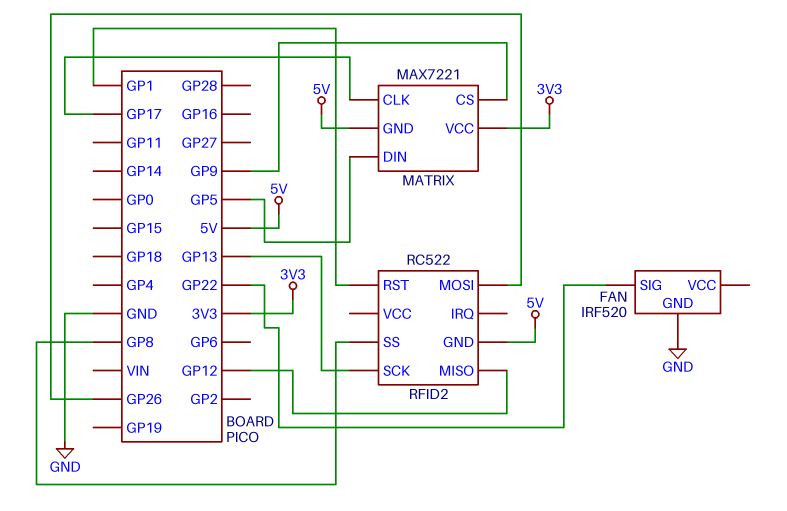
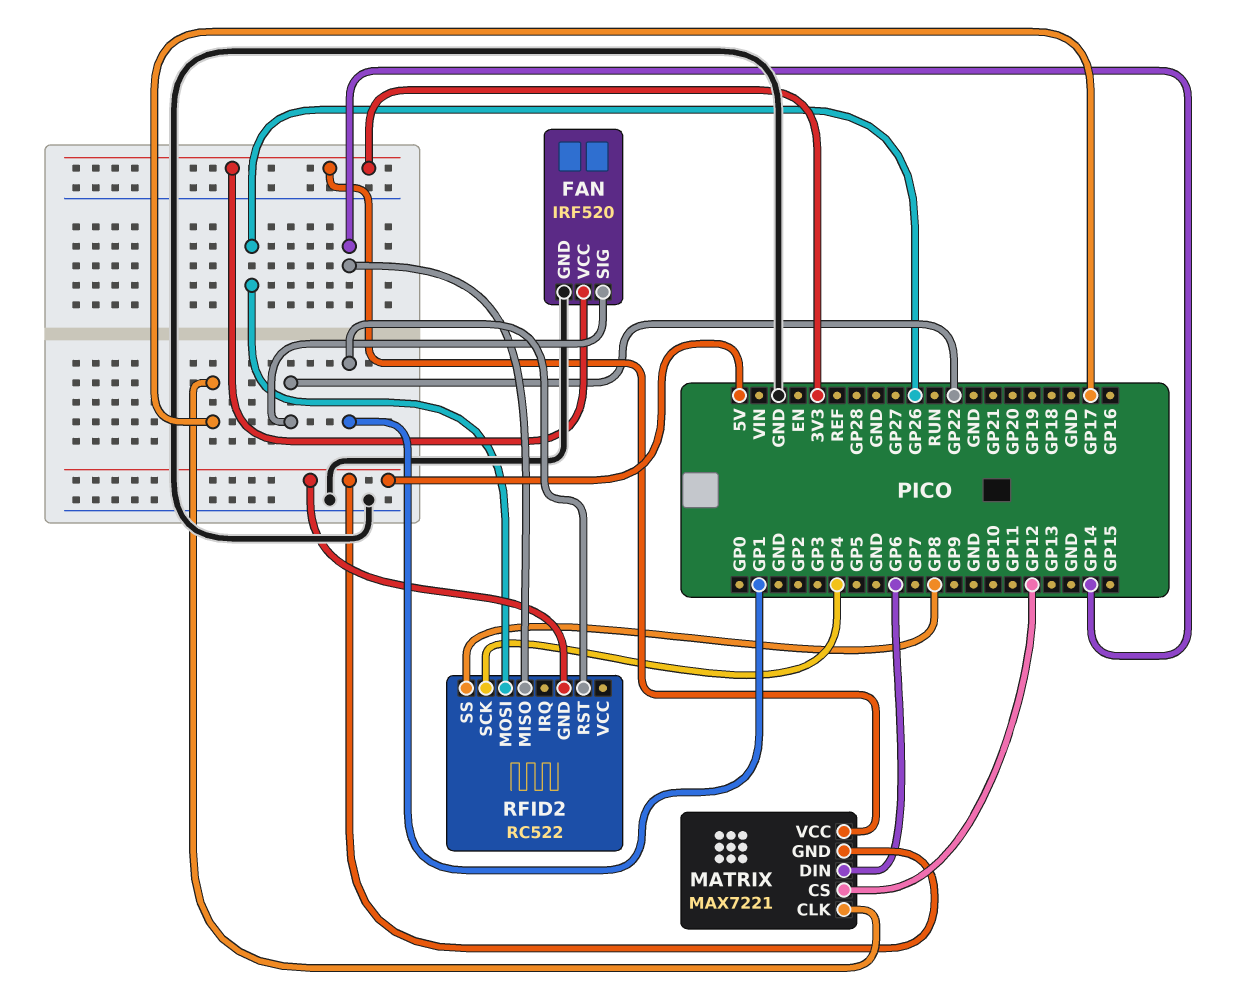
FAN pin VCC: none -> 3V3
MATRIX pin CS: GP9 -> GP12
MATRIX pin DIN: GP5 -> GP6
RFID2 pin MISO: GP12 -> GP14
RFID2 pin SCK: GP13 -> GP4

